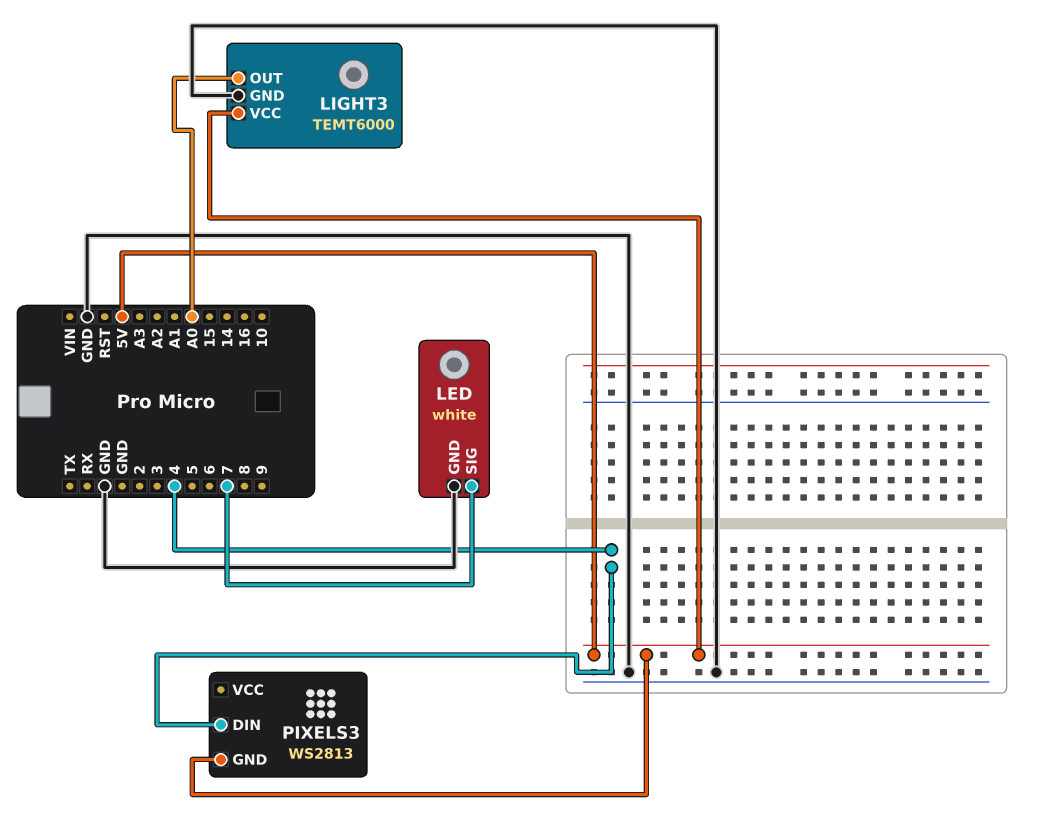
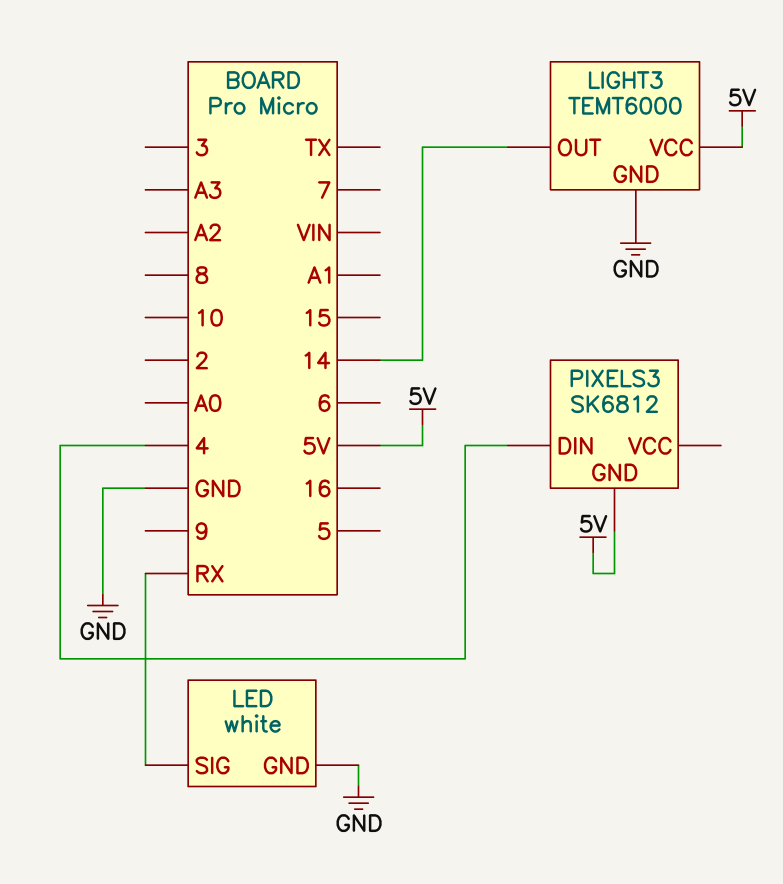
LED pin SIG: 7 -> RX
LIGHT3 pin OUT: A0 -> 14
PIXELS3: WS2813 -> SK6812

